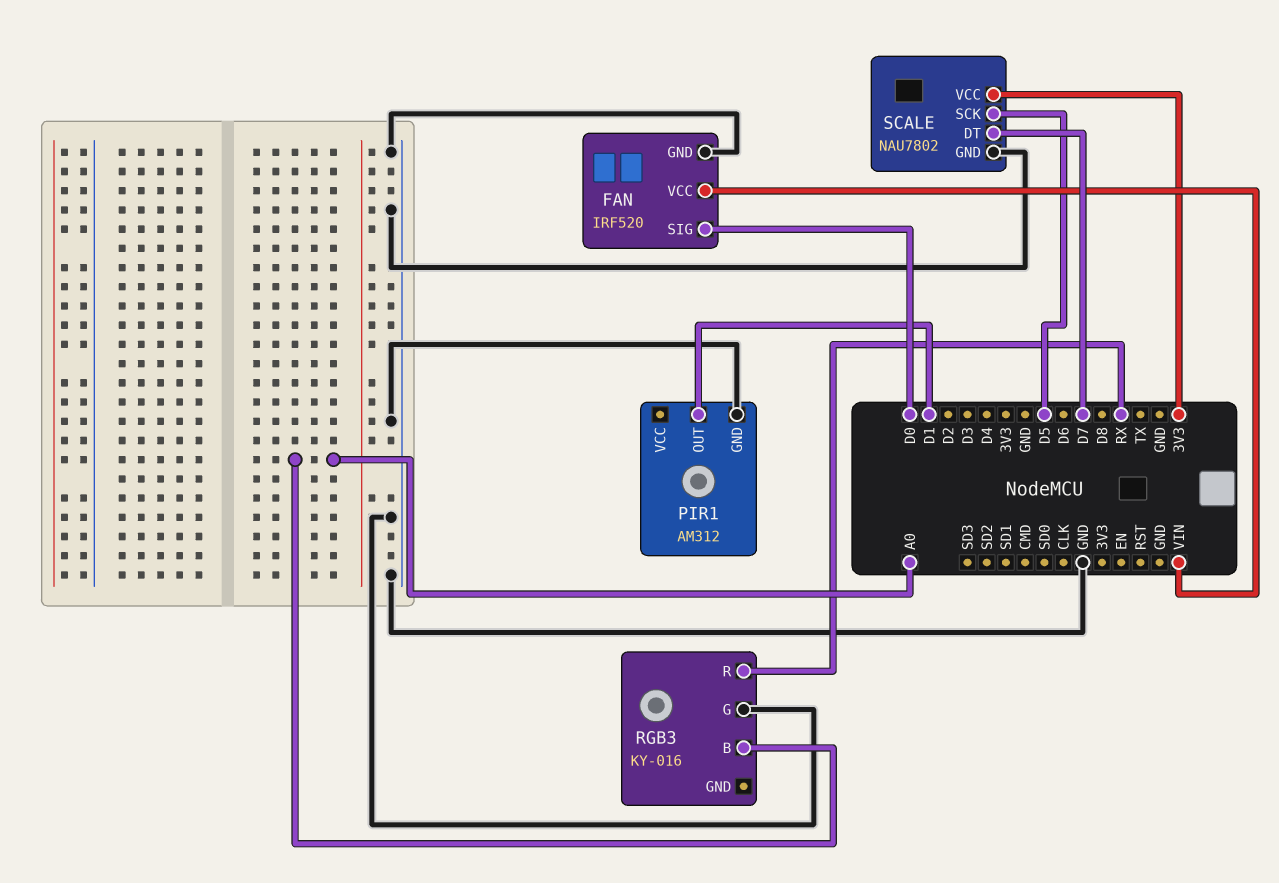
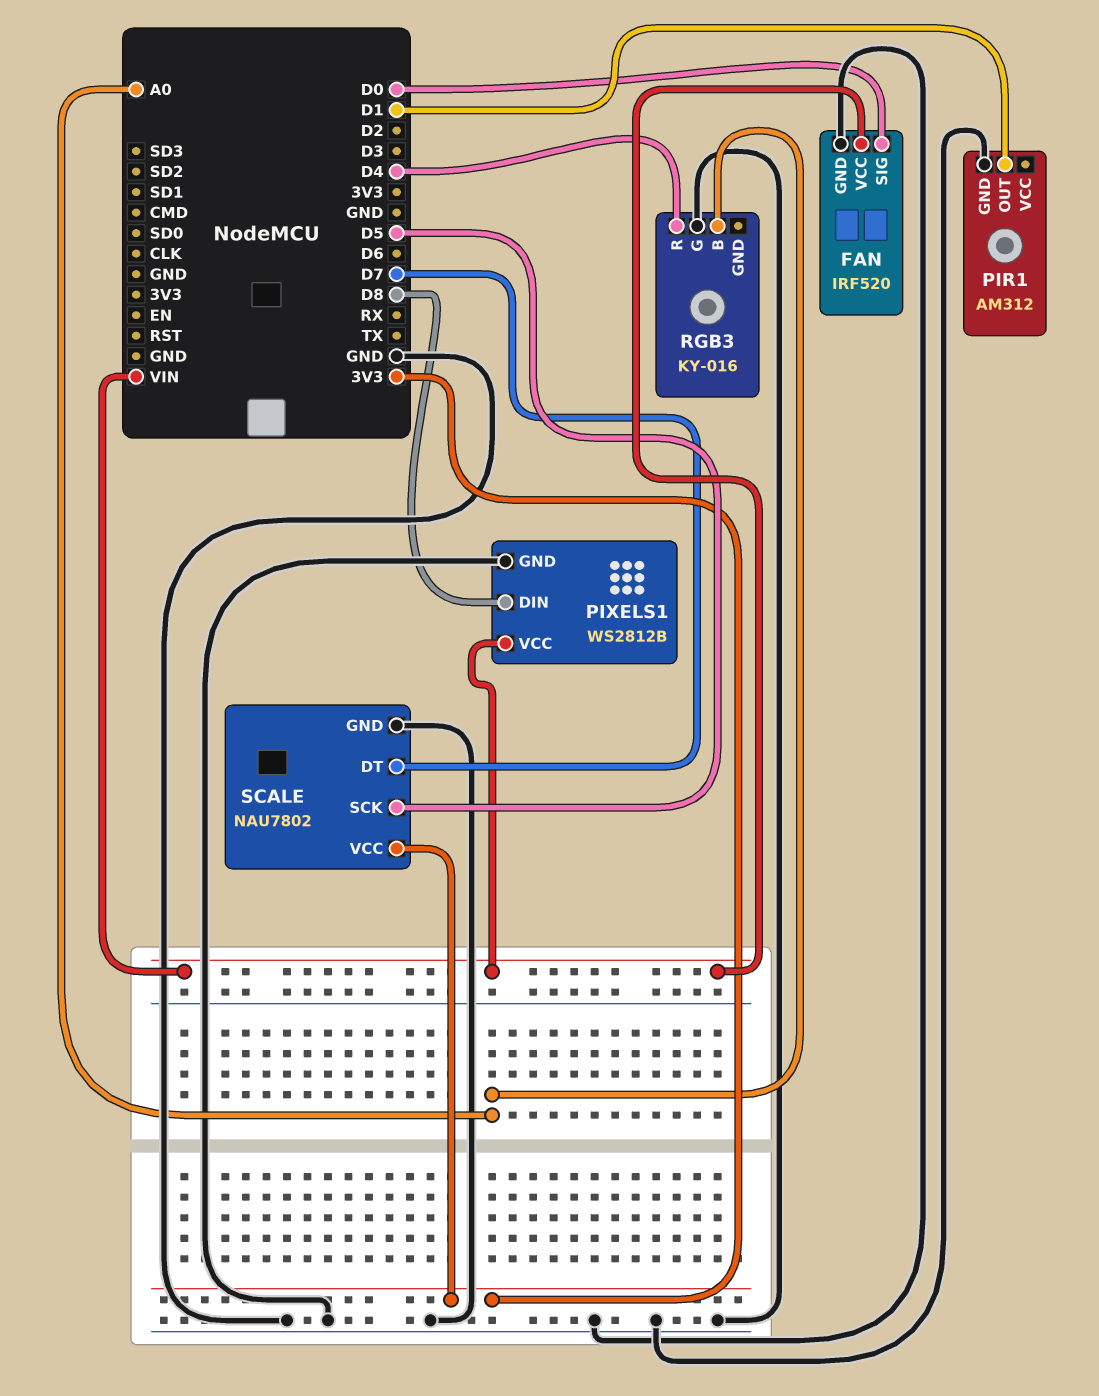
PIXELS1: none -> WS2812B
PIXELS1 pin DIN: none -> D8
PIXELS1 pin GND: none -> GND
PIXELS1 pin VCC: none -> VIN
RGB3 pin R: RX -> D4

